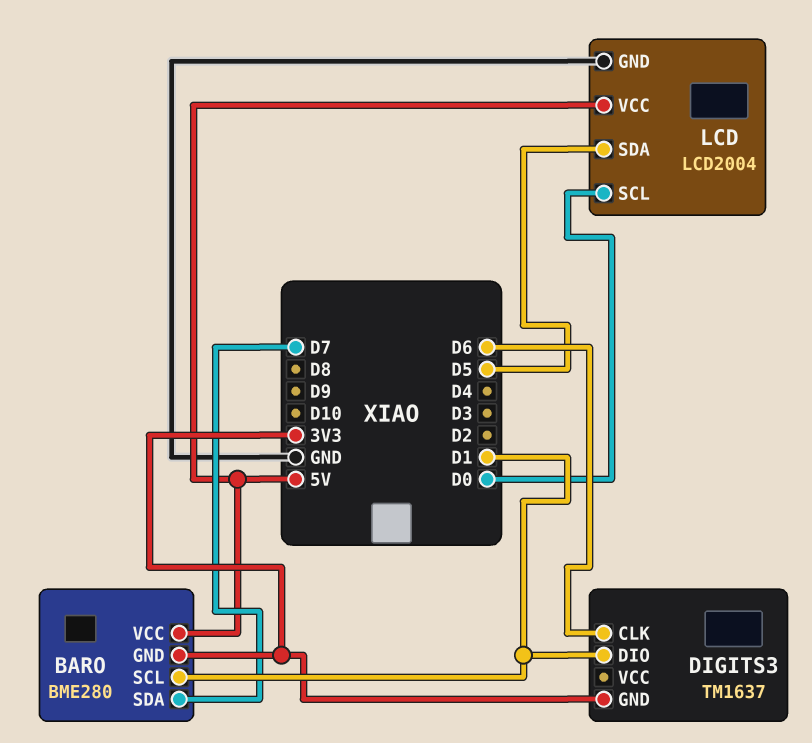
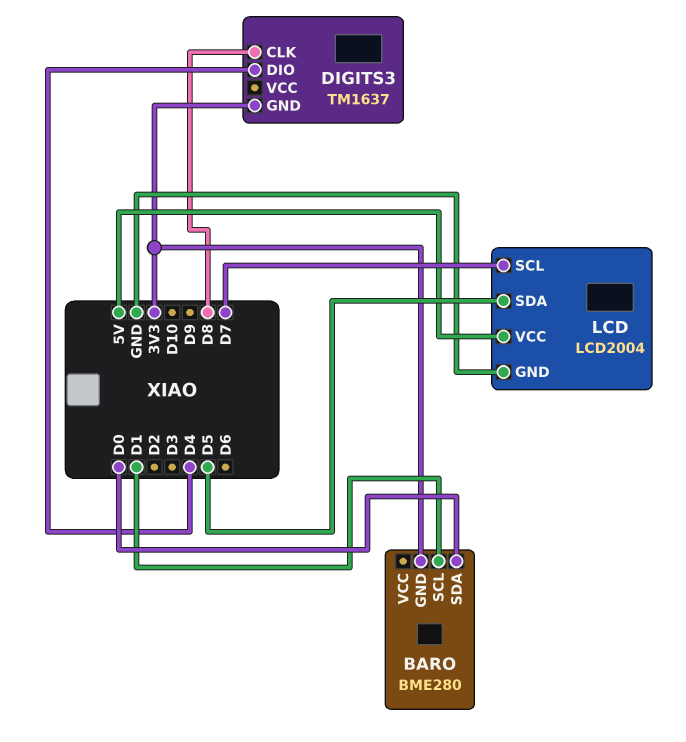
BARO pin SDA: D7 -> D0
BARO pin VCC: 5V -> none
DIGITS3 pin CLK: D6 -> D8
DIGITS3 pin DIO: D1 -> D4
LCD pin SCL: D0 -> D7

